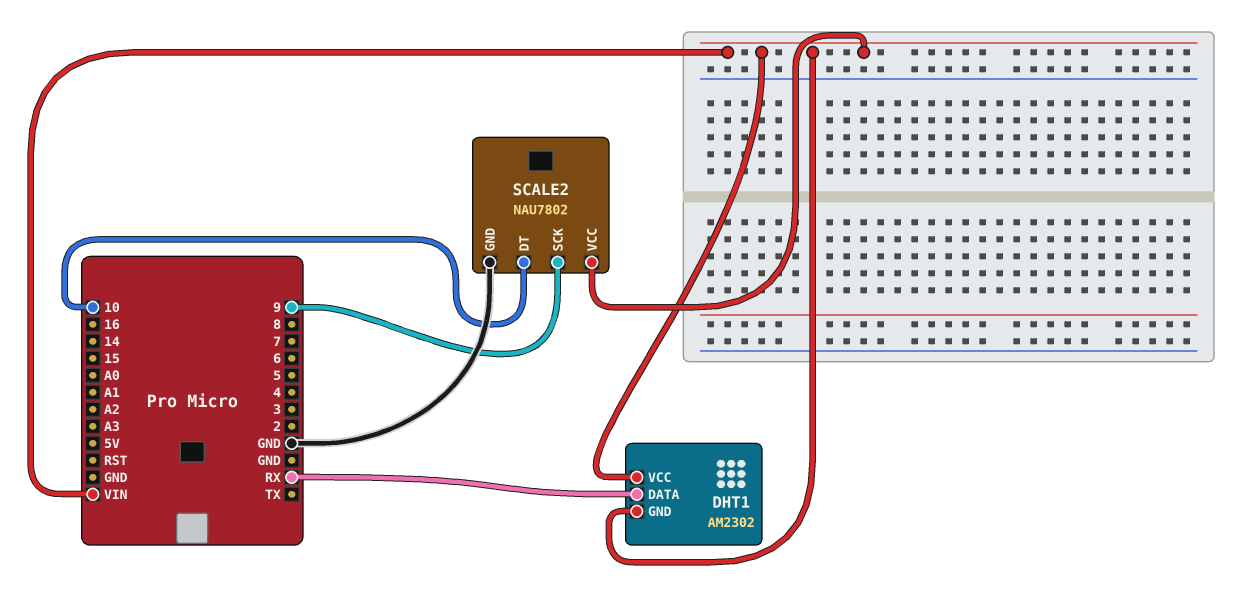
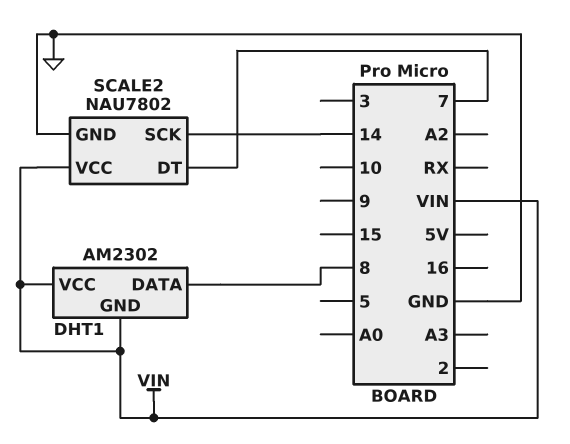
DHT1 pin DATA: RX -> 8
SCALE2 pin DT: 10 -> 7
SCALE2 pin SCK: 9 -> 14

